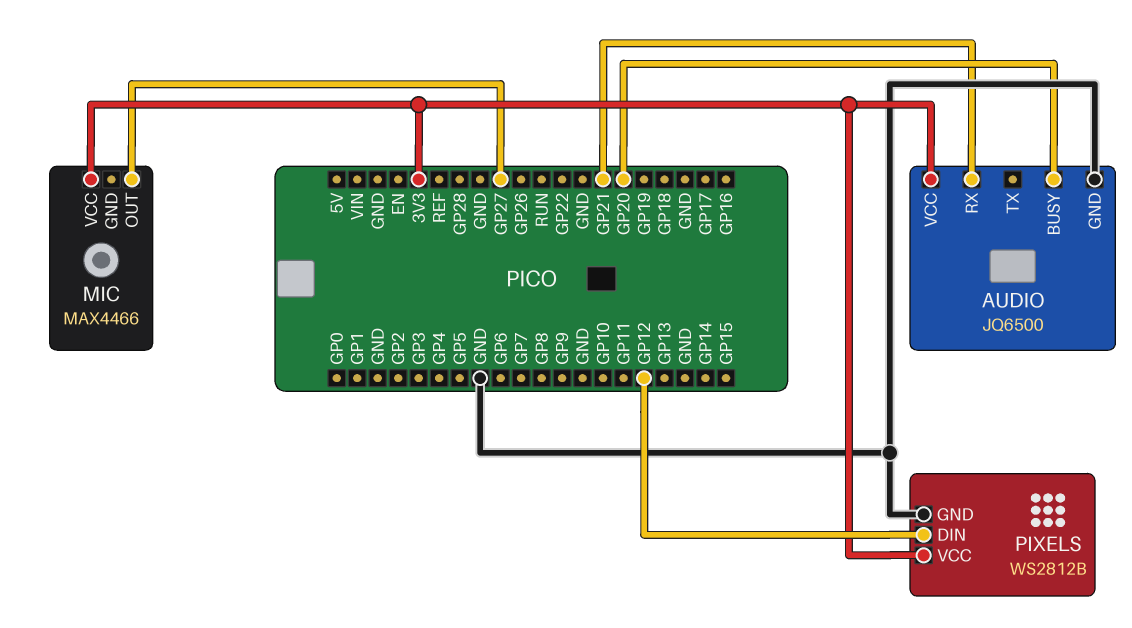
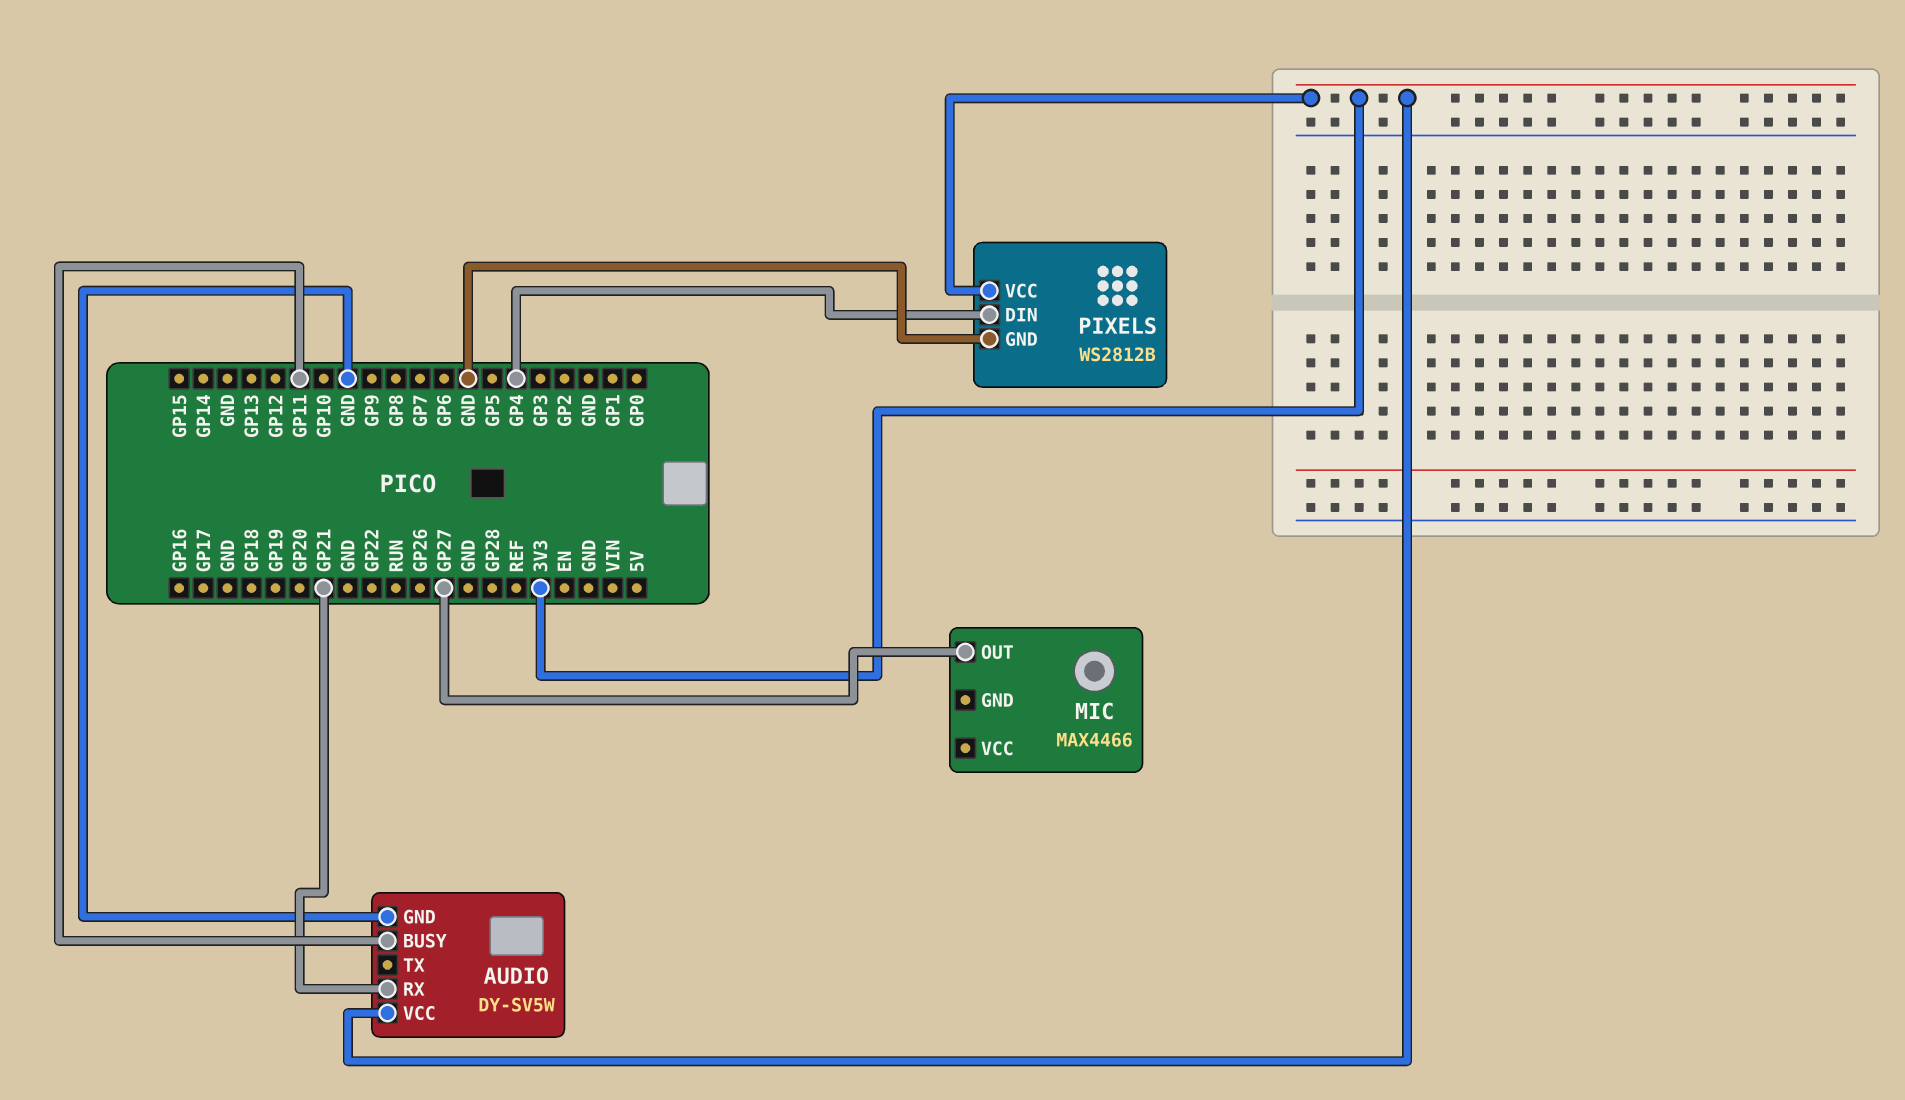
AUDIO: JQ6500 -> DY-SV5W
AUDIO pin BUSY: GP20 -> GP11
MIC pin VCC: 3V3 -> none
PIXELS pin DIN: GP12 -> GP4

